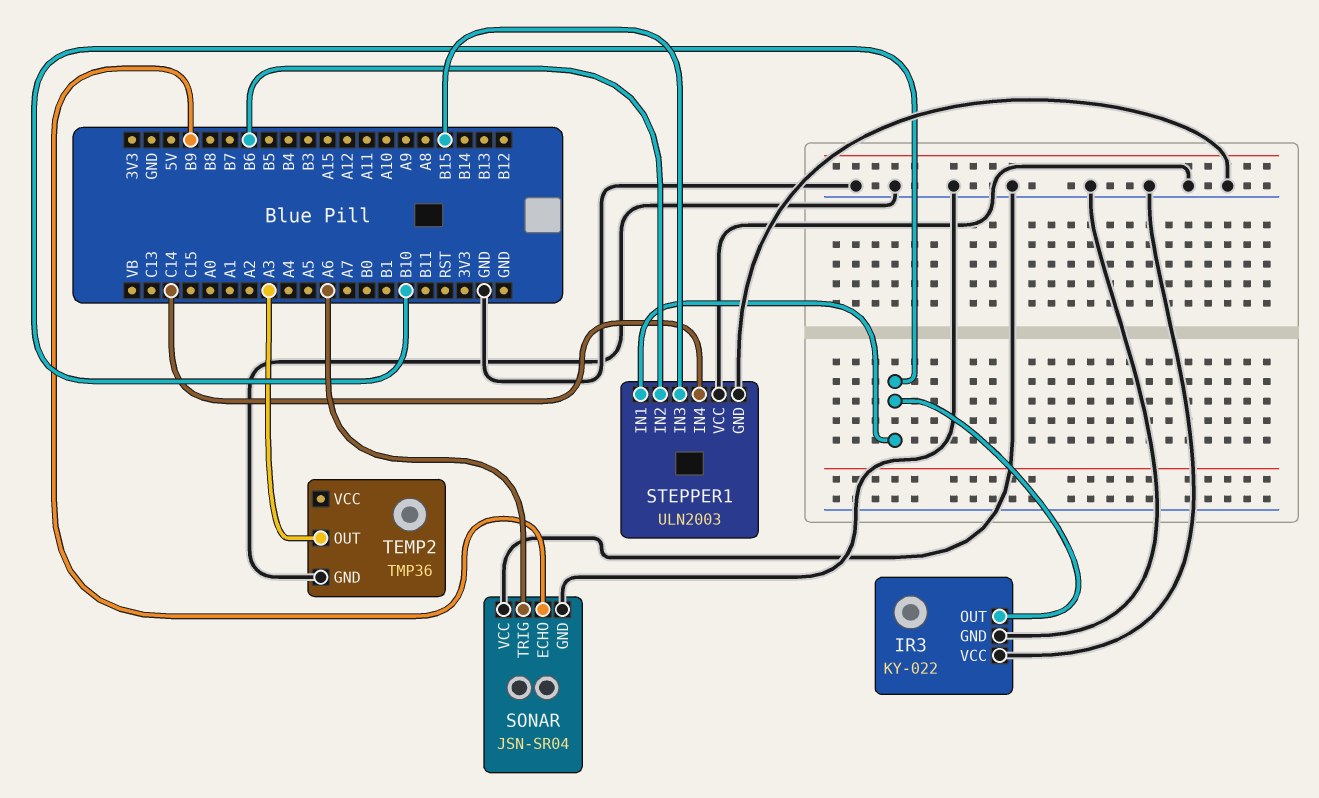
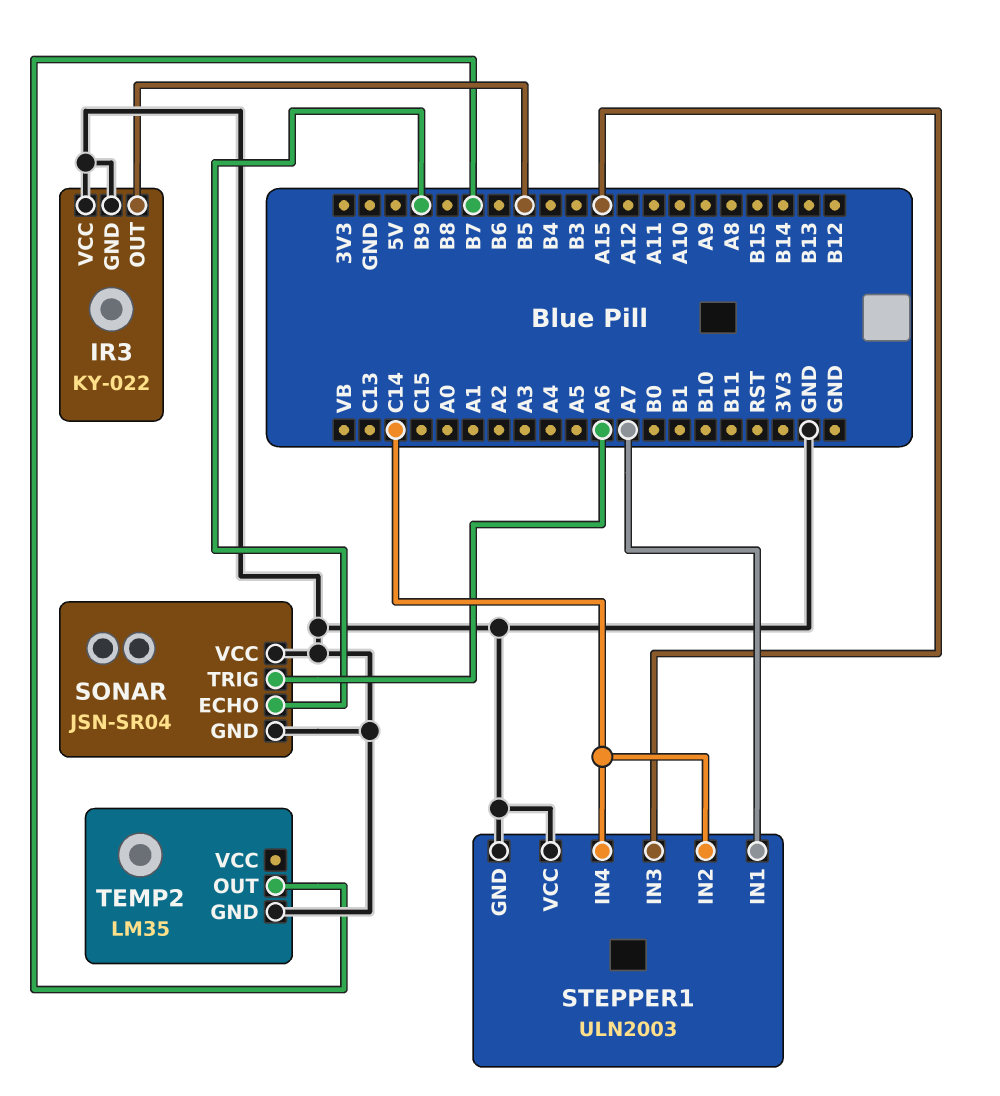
IR3 pin OUT: B10 -> B5
STEPPER1 pin IN1: B10 -> A7
STEPPER1 pin IN2: B6 -> C14
STEPPER1 pin IN3: B15 -> A15
TEMP2: TMP36 -> LM35
TEMP2 pin OUT: A3 -> B7

